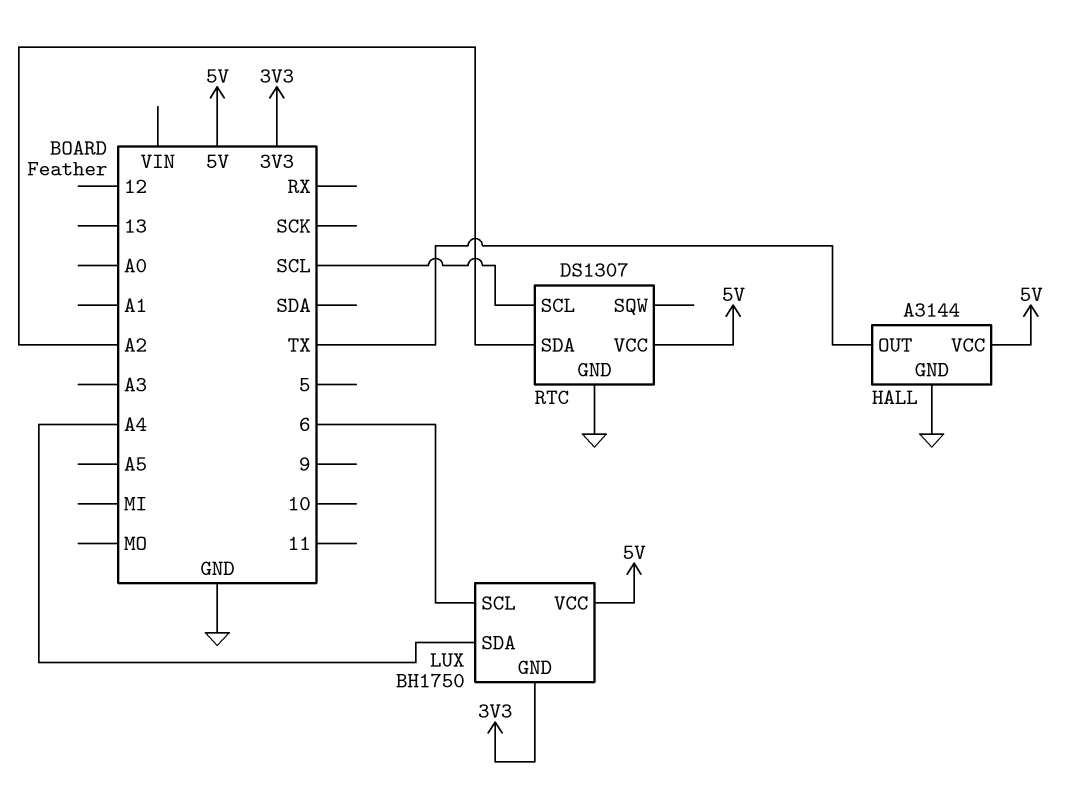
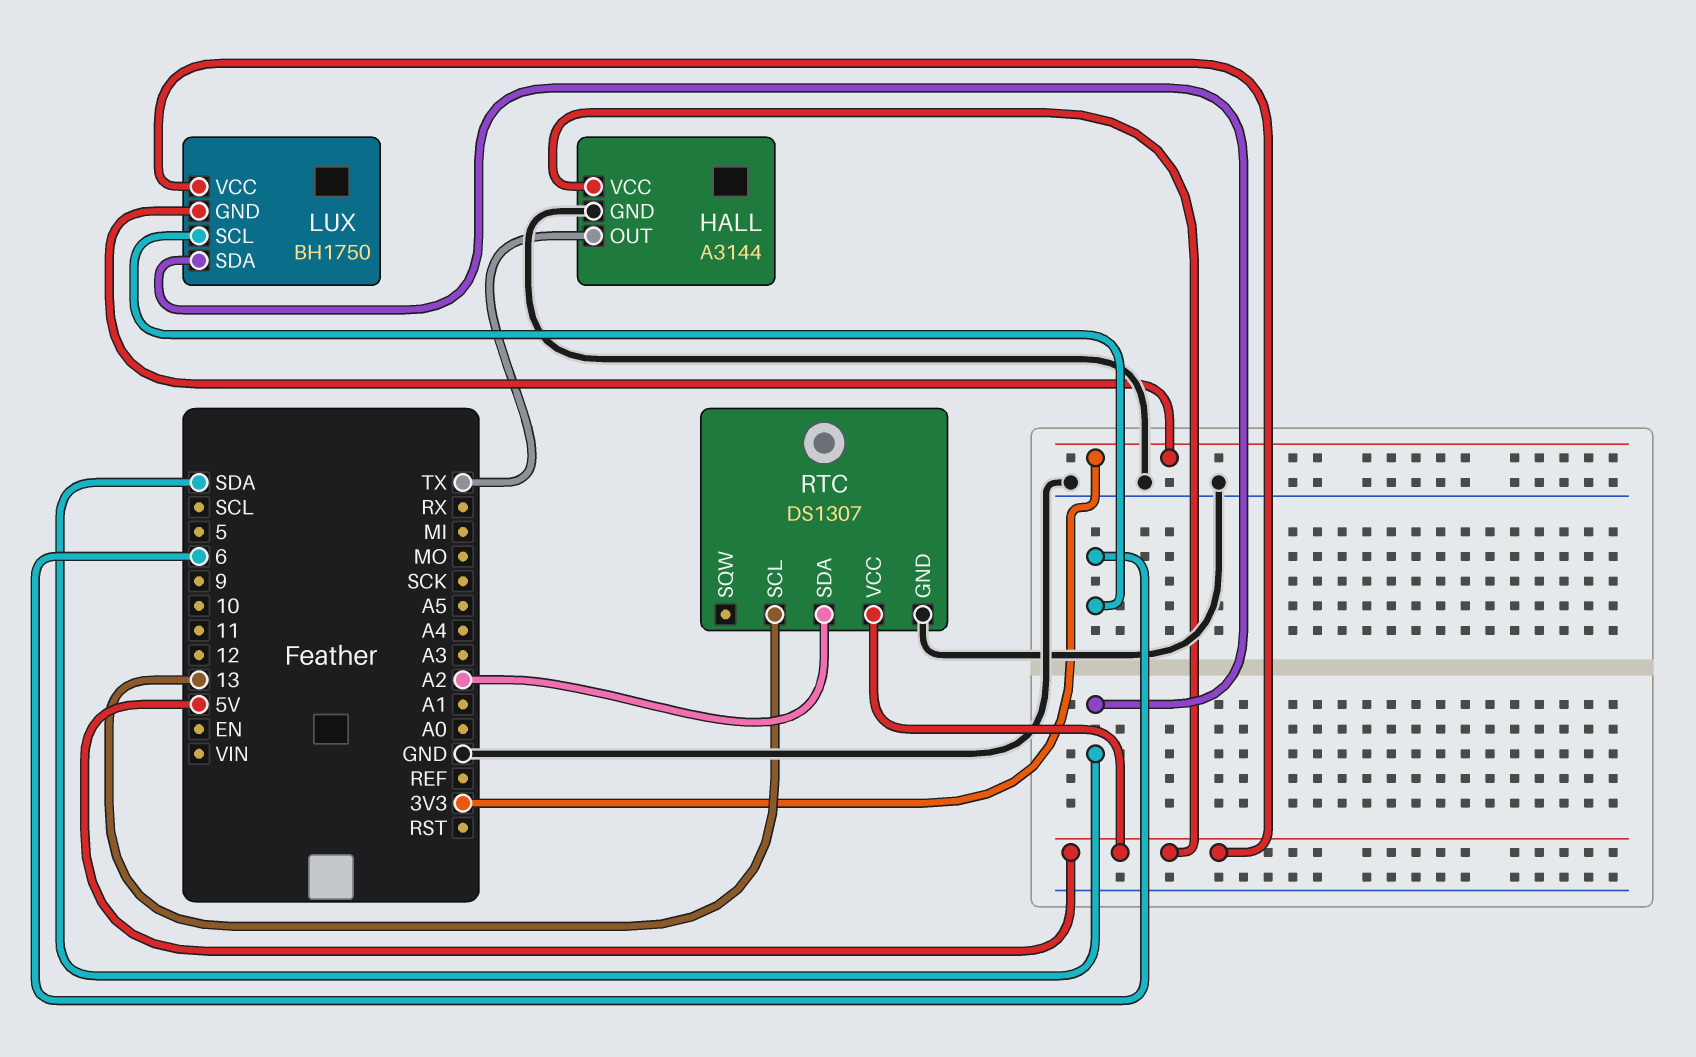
LUX pin SDA: A4 -> SDA
RTC pin SCL: SCL -> 13

